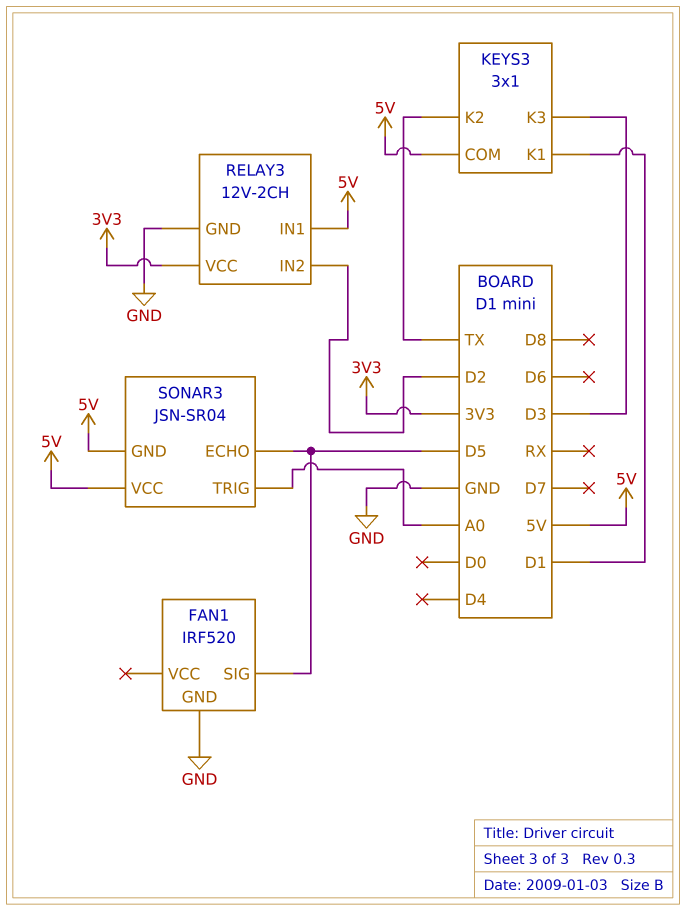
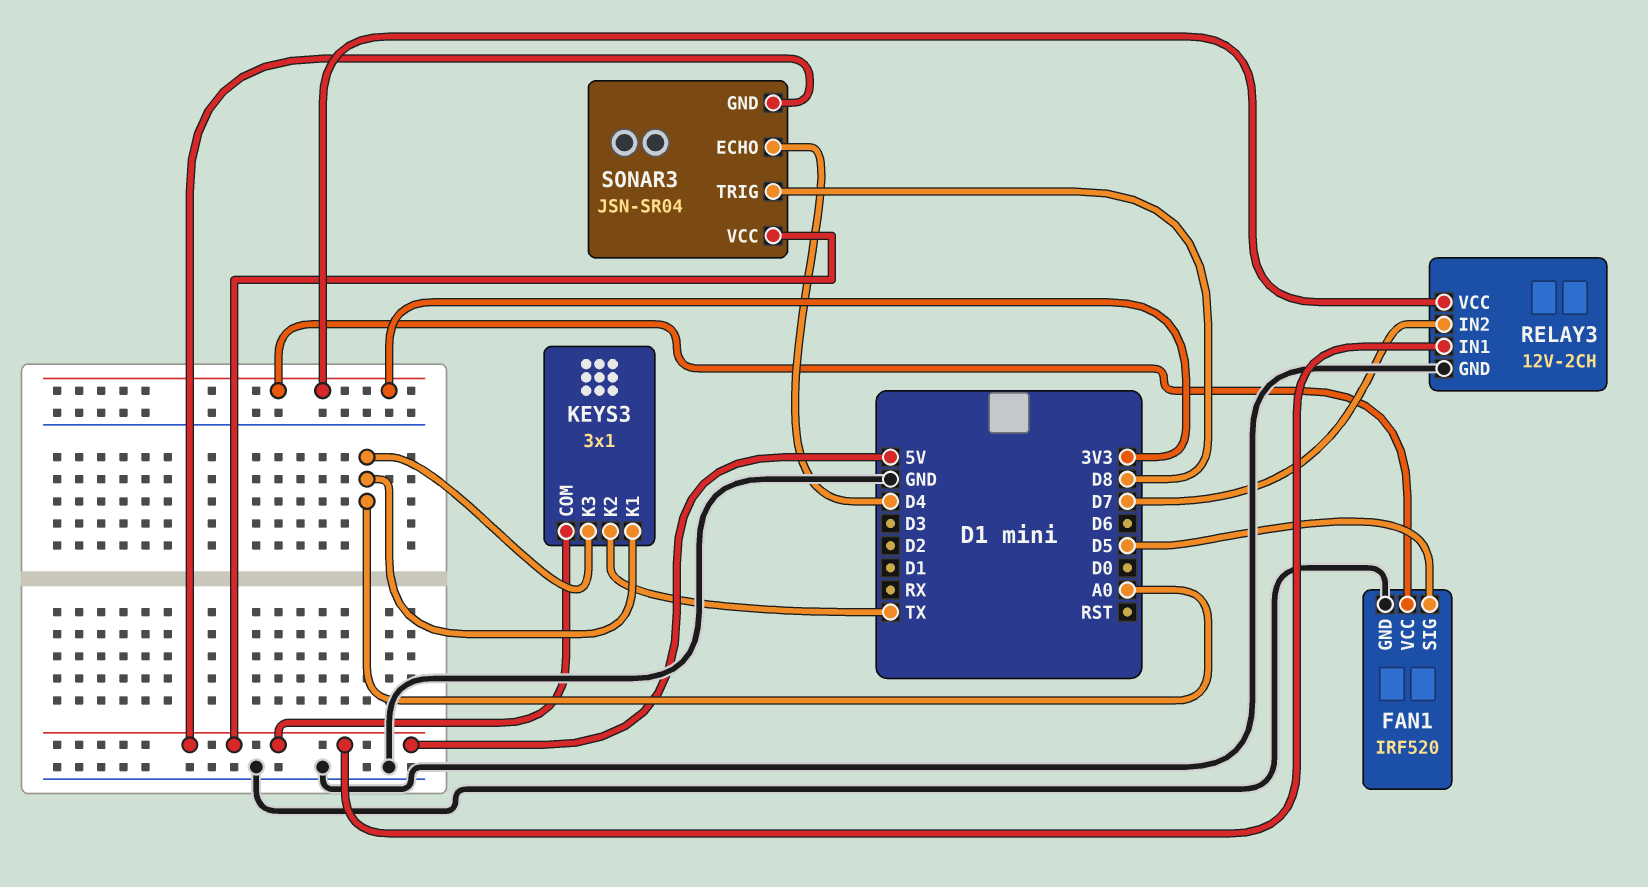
FAN1 pin VCC: none -> 3V3
KEYS3 pin K1: D1 -> A0
KEYS3 pin K3: D3 -> A0
RELAY3 pin IN2: D2 -> D7
SONAR3 pin ECHO: D5 -> D4
SONAR3 pin TRIG: A0 -> D8

